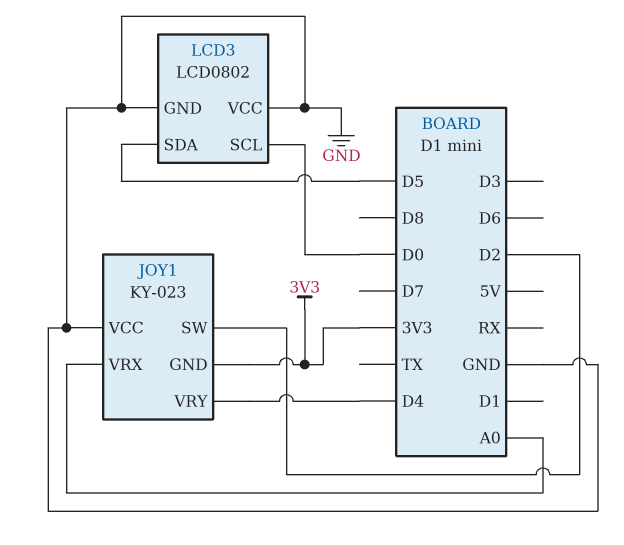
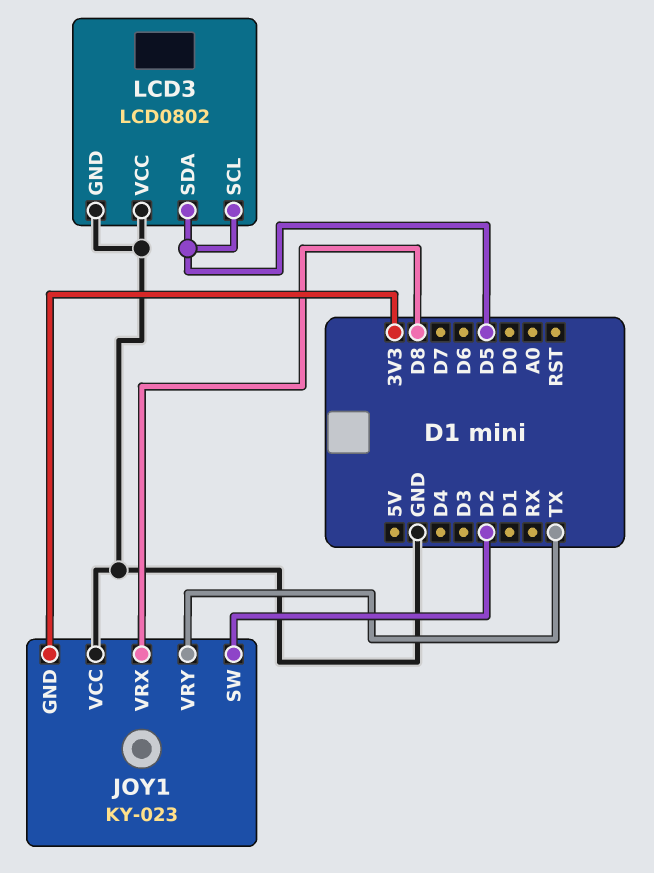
JOY1 pin VRX: A0 -> D8
JOY1 pin VRY: D4 -> TX
LCD3 pin SCL: D0 -> D5

